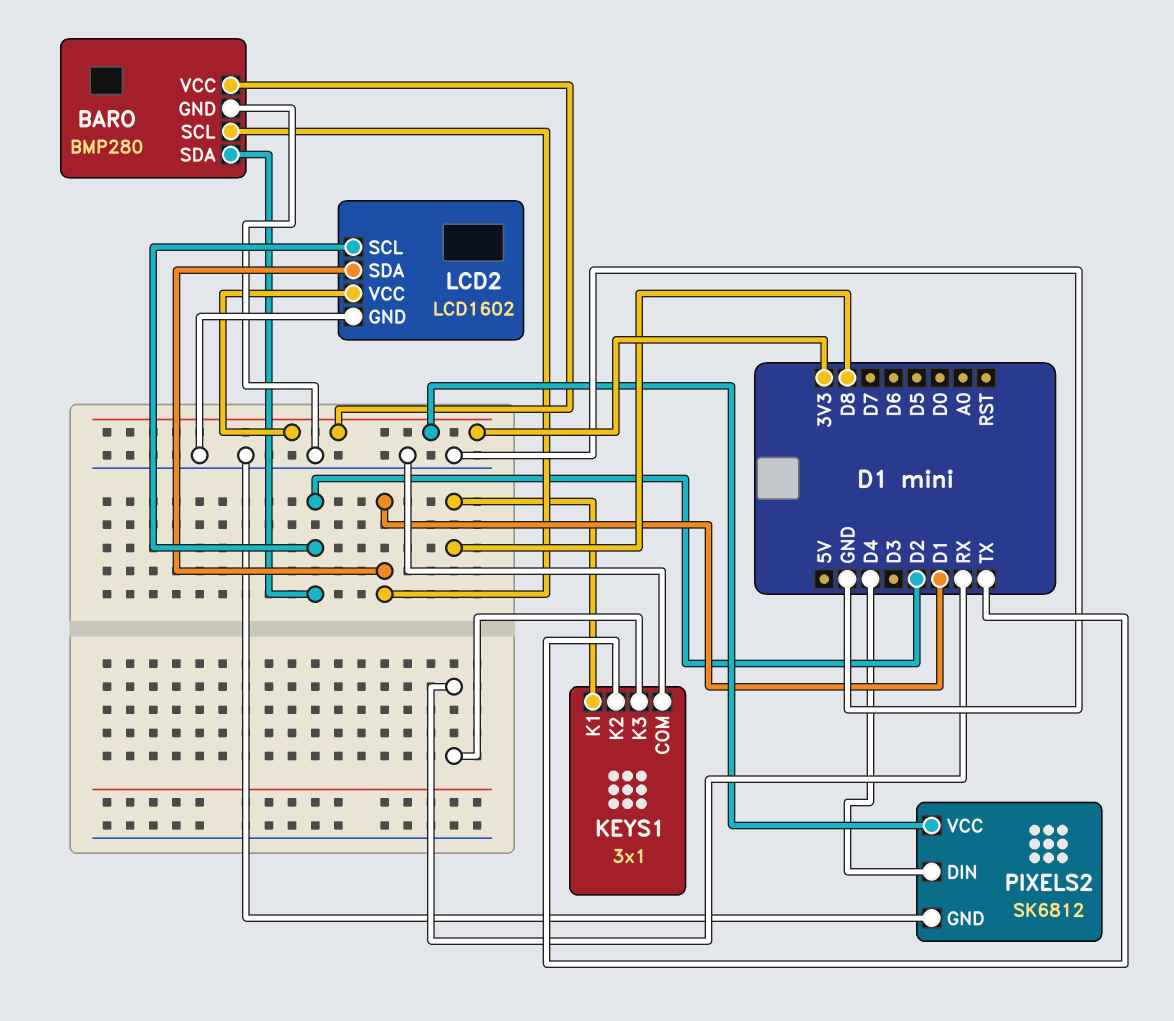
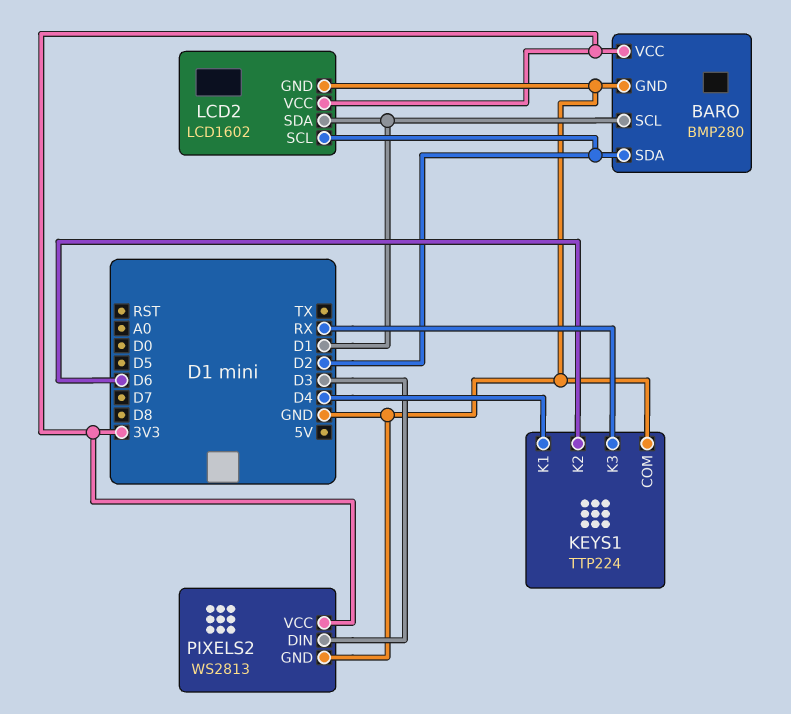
KEYS1: 3x1 -> TTP224
KEYS1 pin K1: D8 -> D4
KEYS1 pin K2: TX -> D6
PIXELS2: SK6812 -> WS2813
PIXELS2 pin DIN: D4 -> D3

